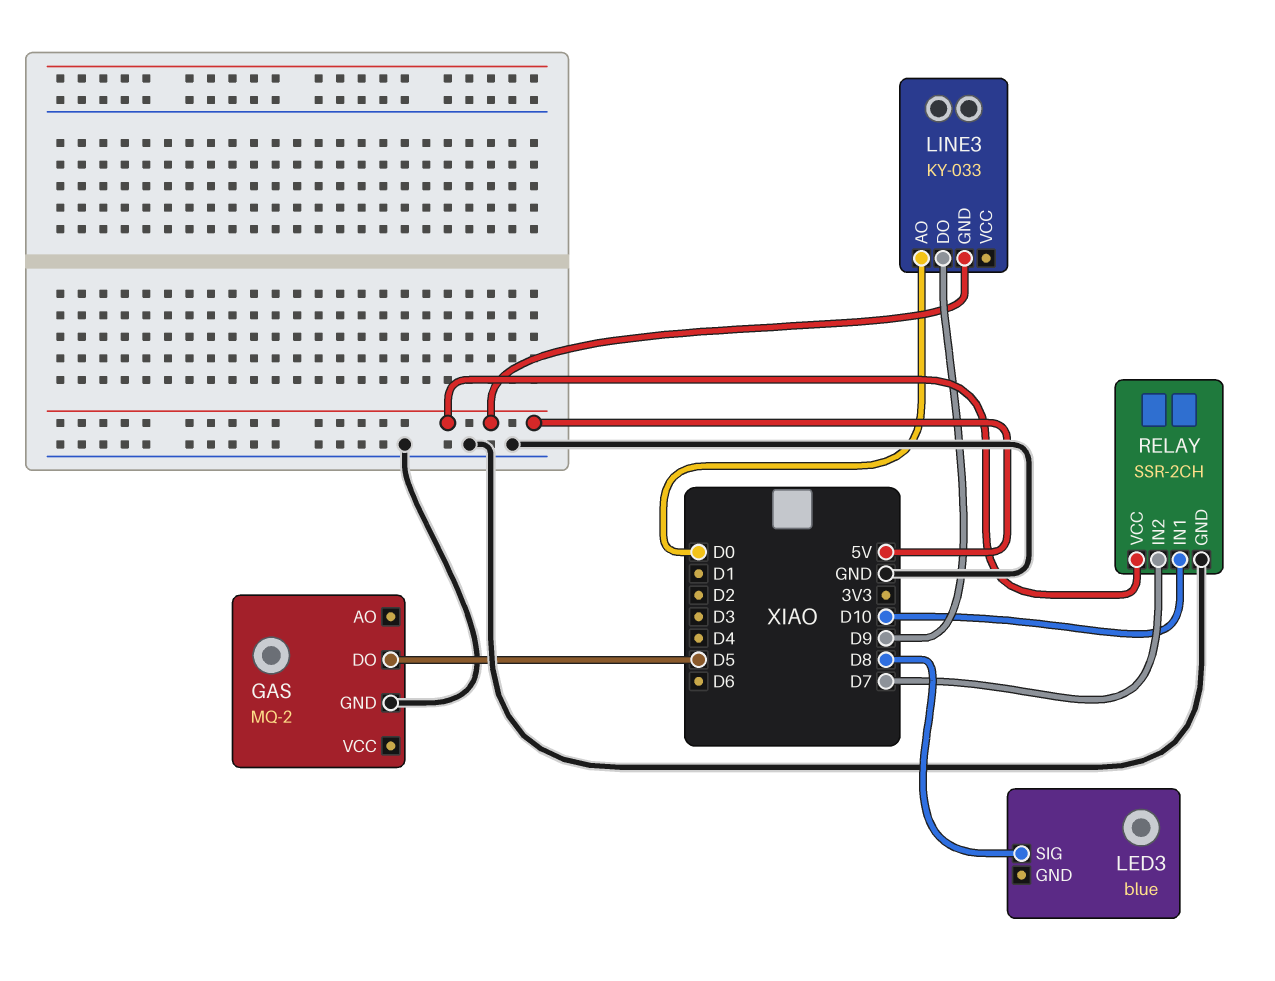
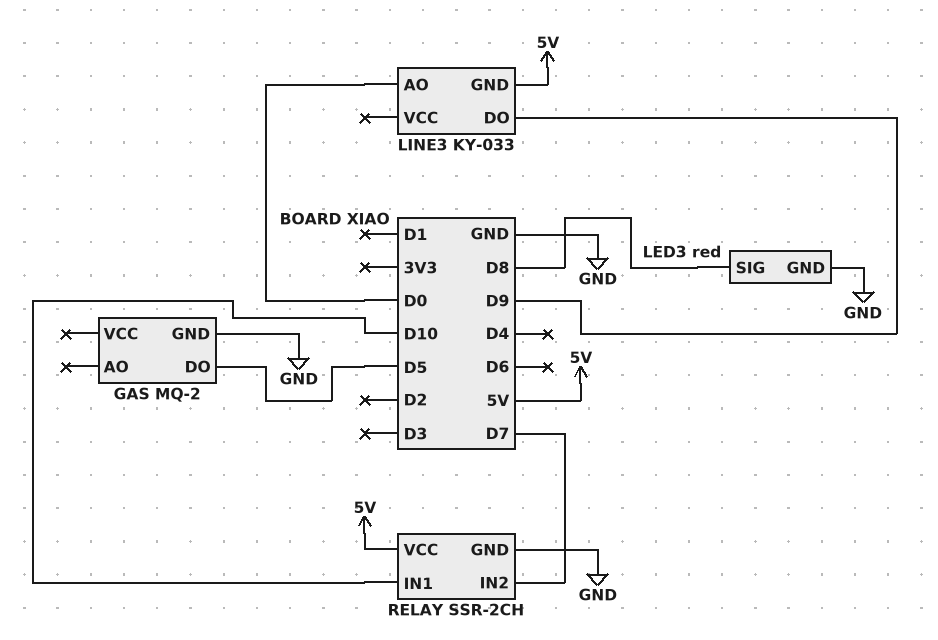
LED3: blue -> red
LED3 pin GND: none -> GND

